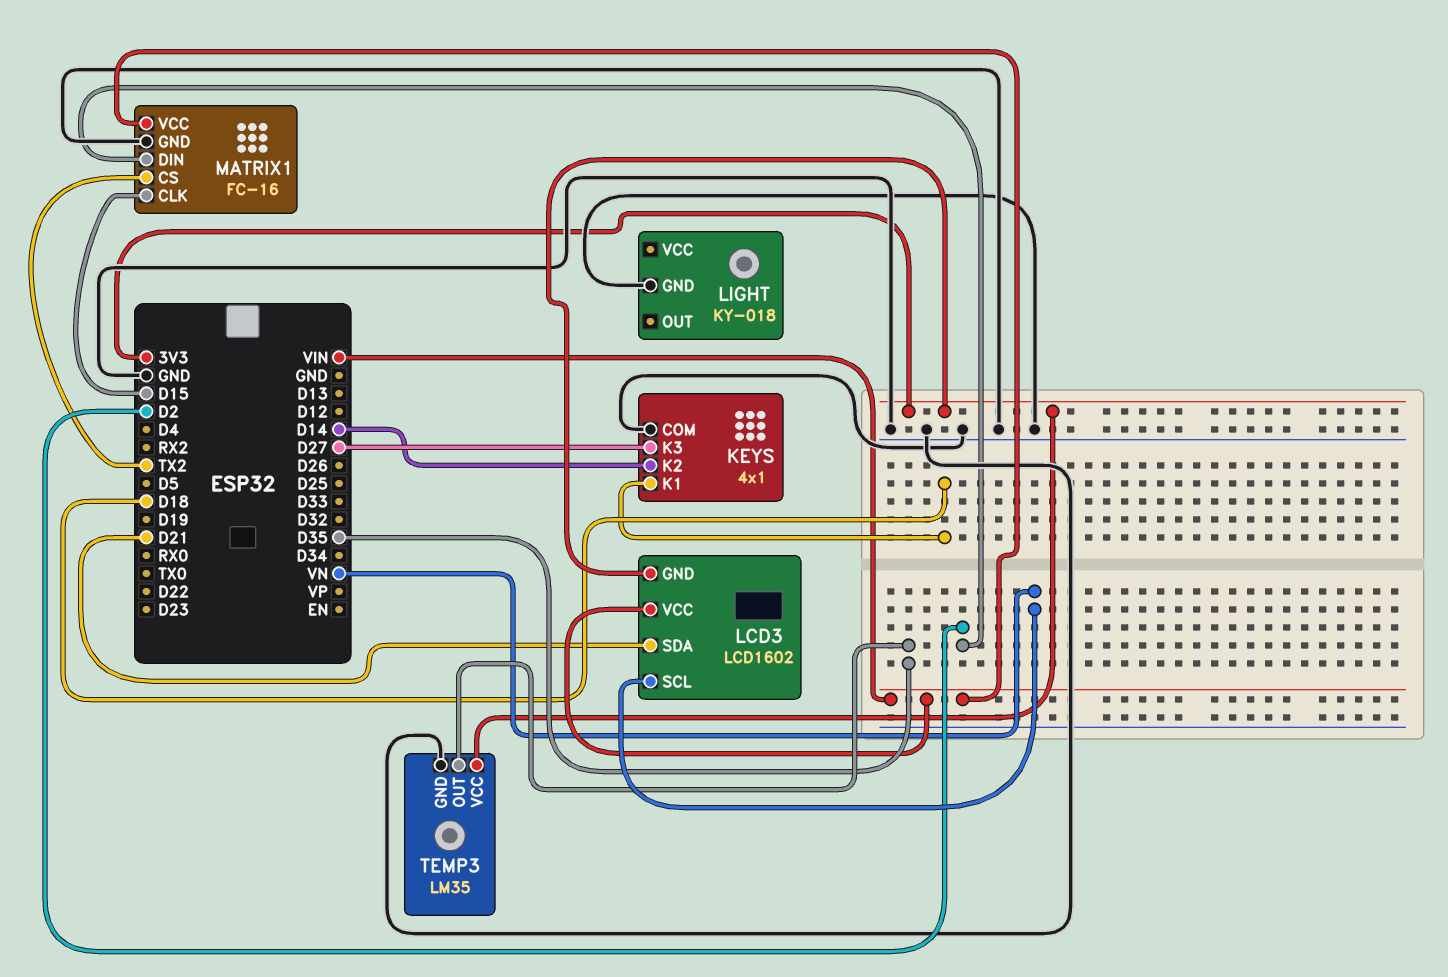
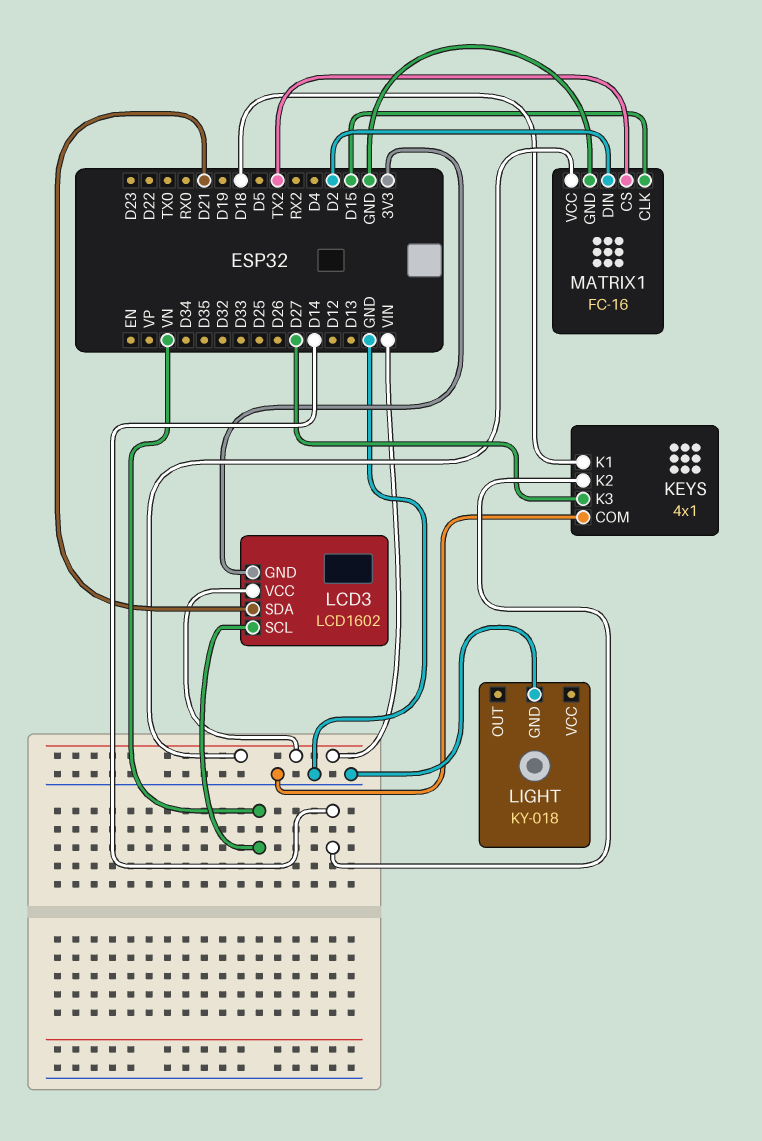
TEMP3: LM35 -> none
TEMP3 pin GND: GND -> none
TEMP3 pin OUT: D35 -> none
TEMP3 pin VCC: 3V3 -> none

